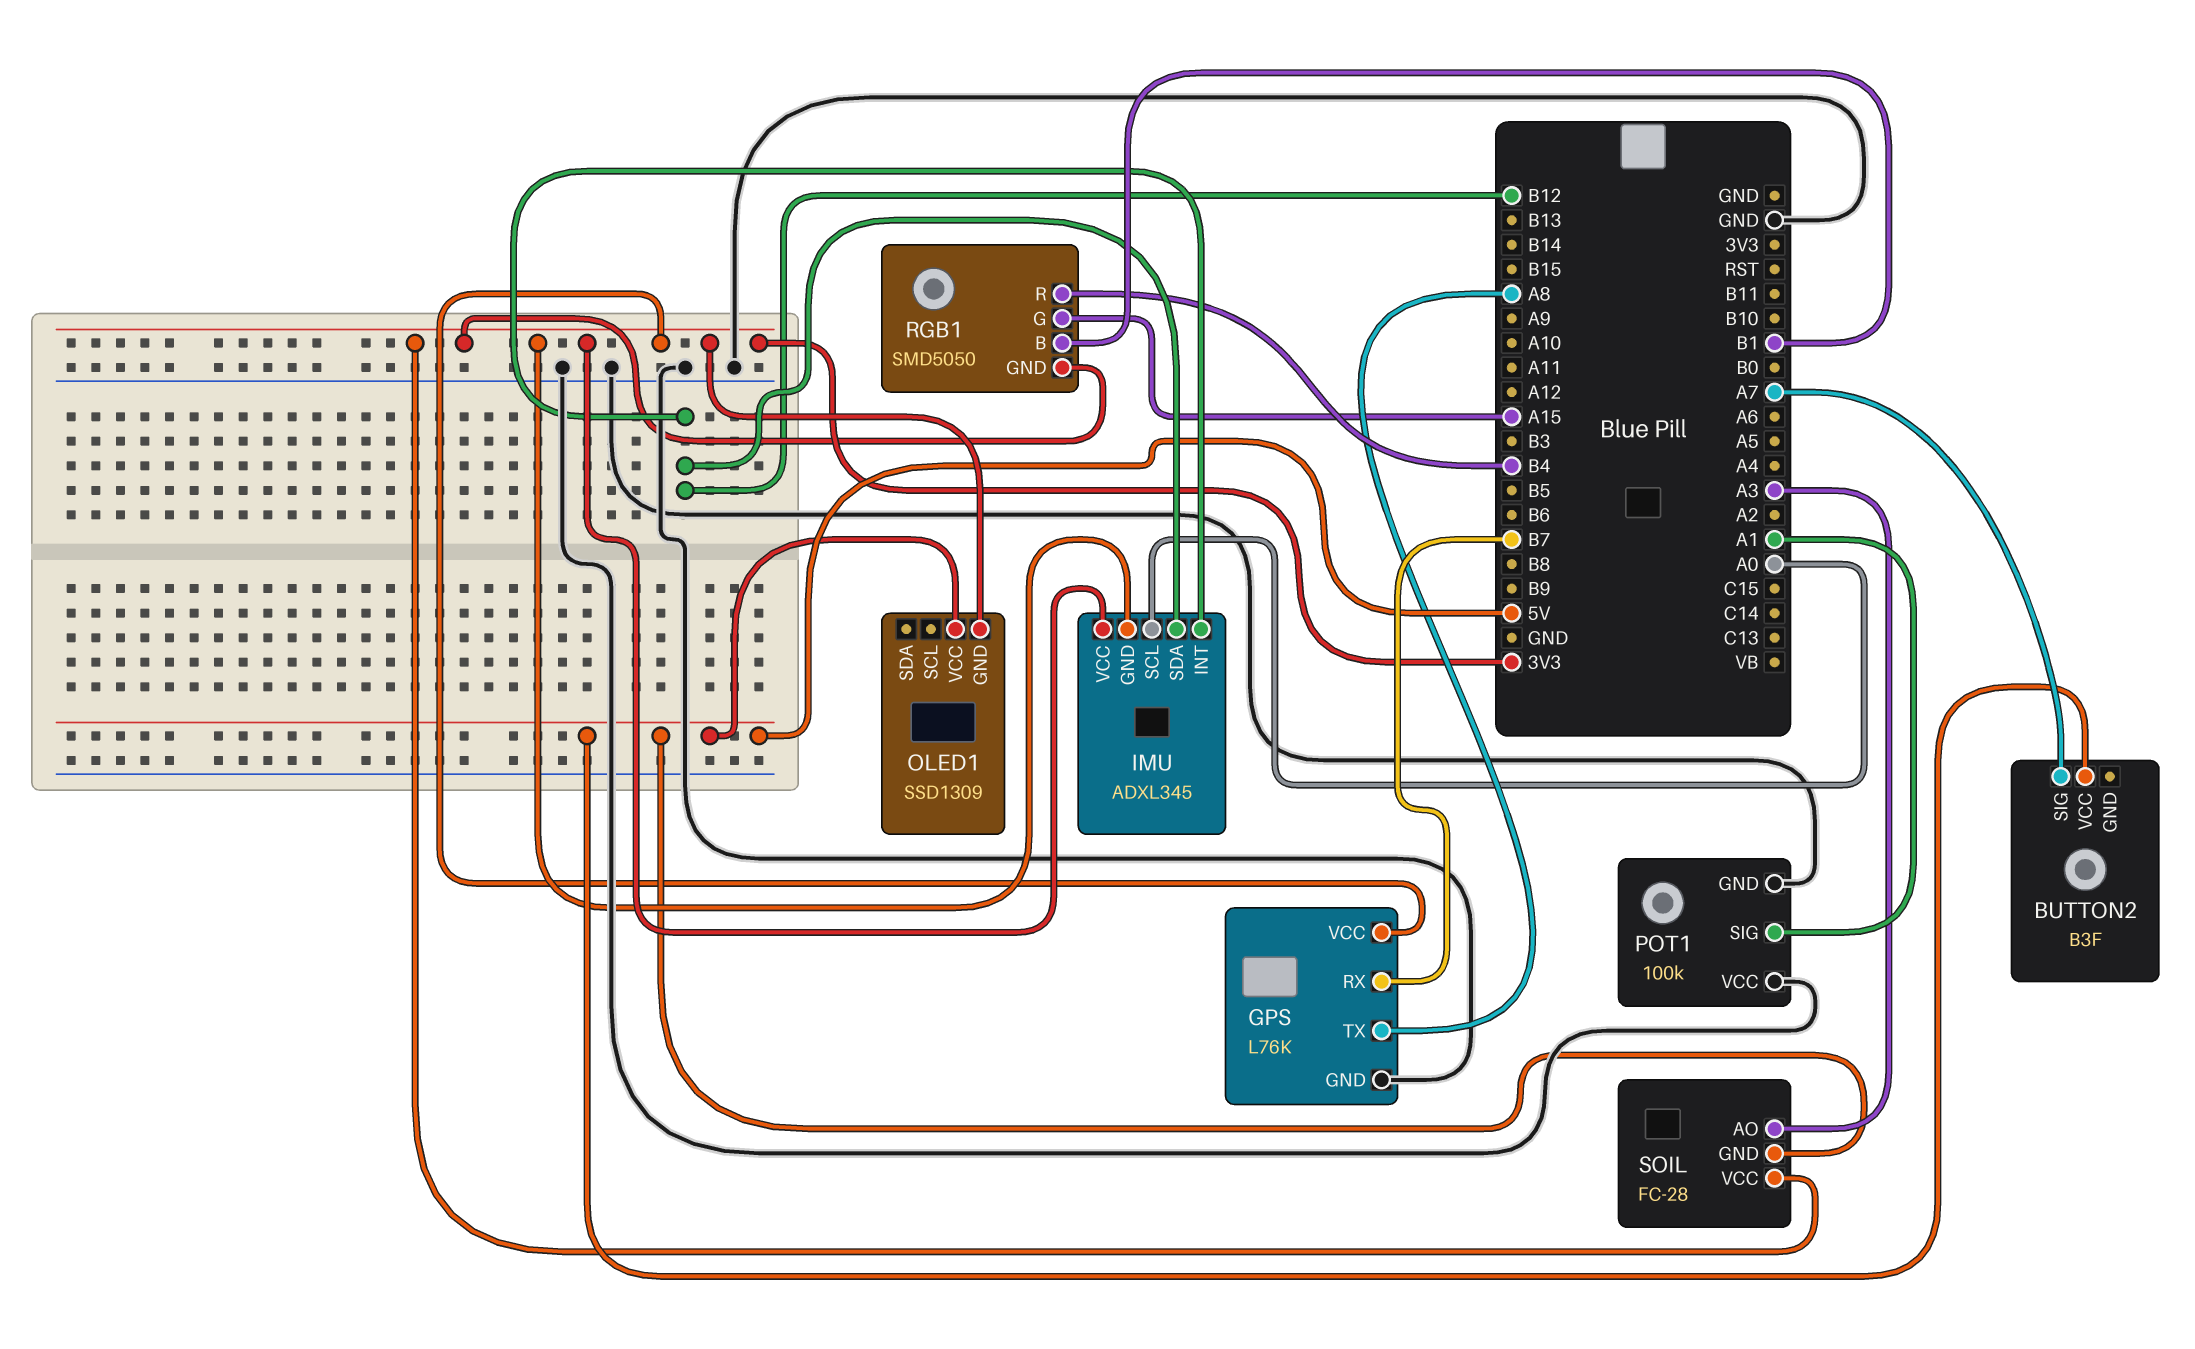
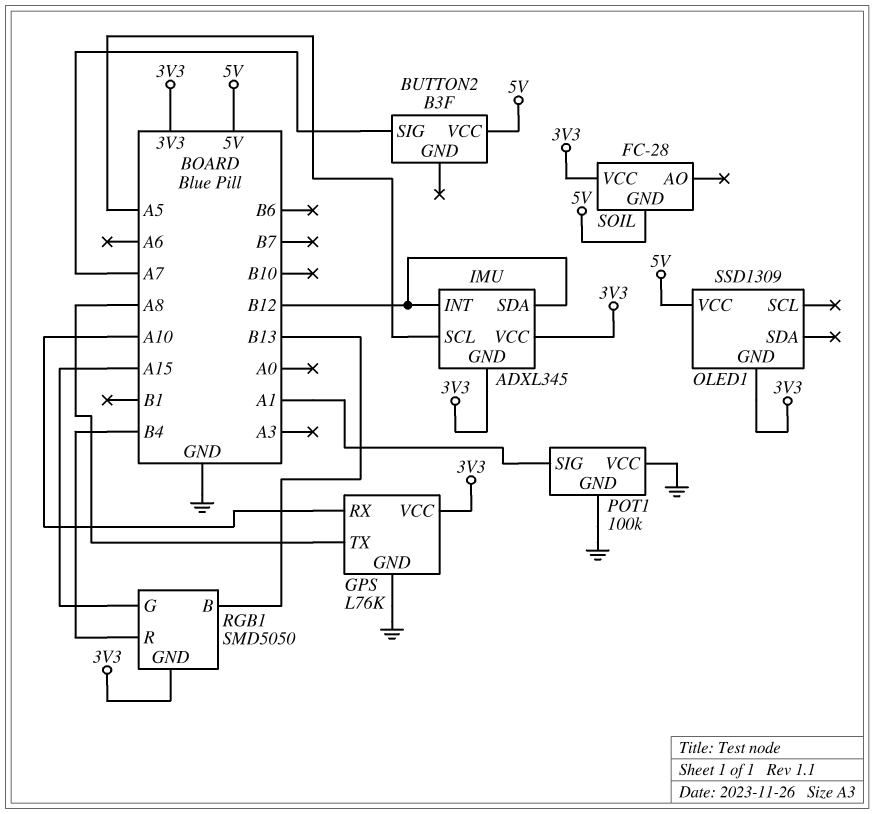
GPS pin RX: B7 -> A10
IMU pin SCL: A0 -> A5
RGB1 pin B: B1 -> B13
SOIL pin AO: A3 -> none

